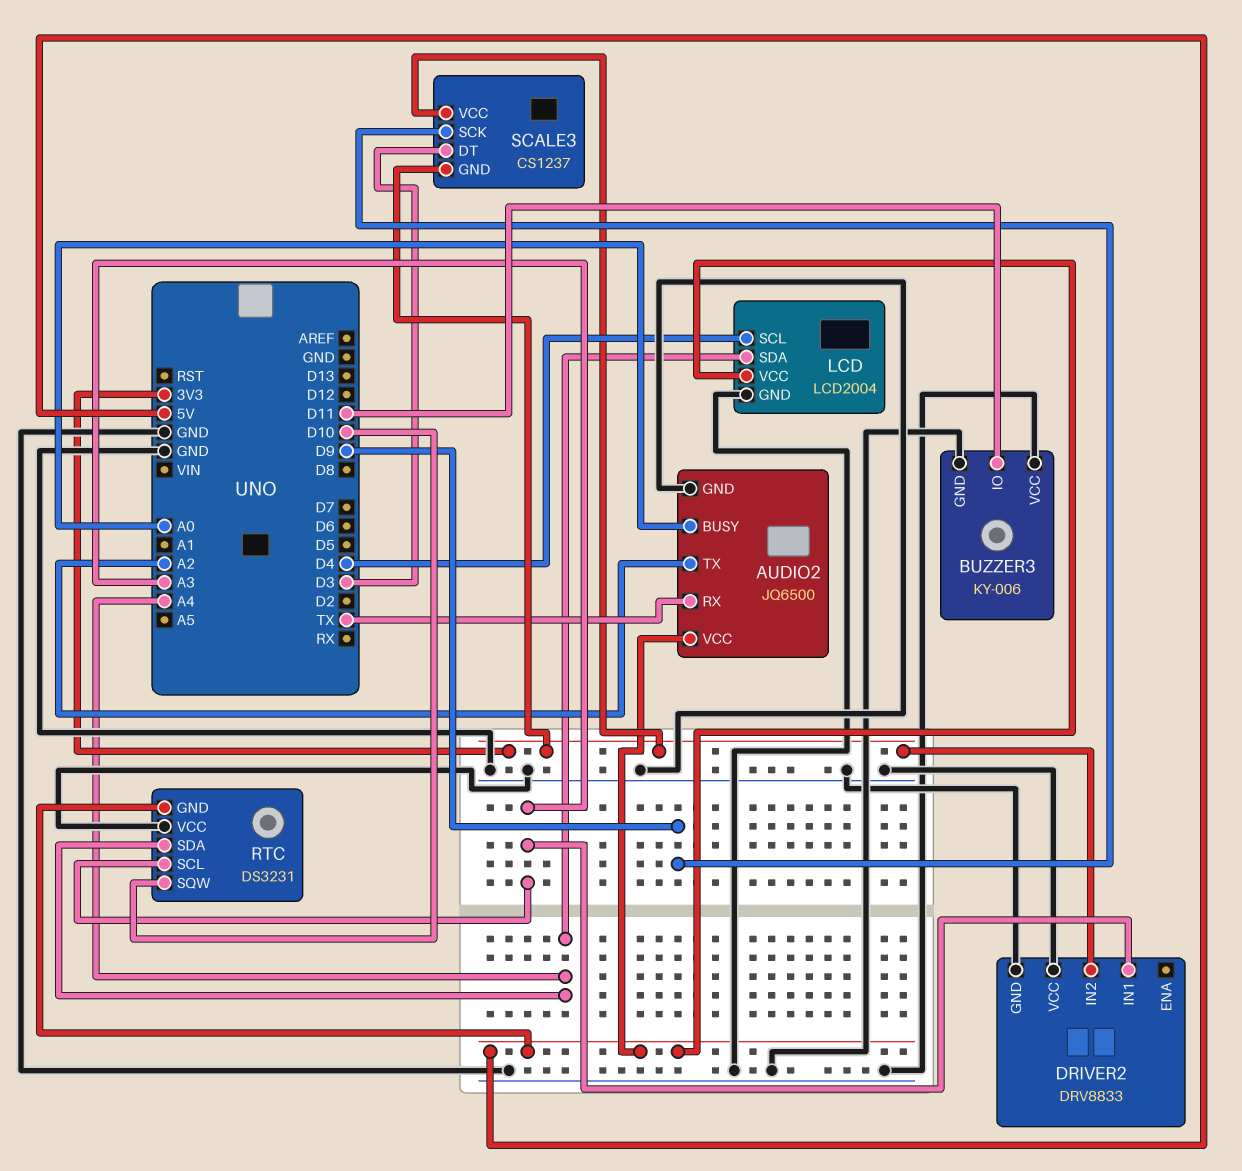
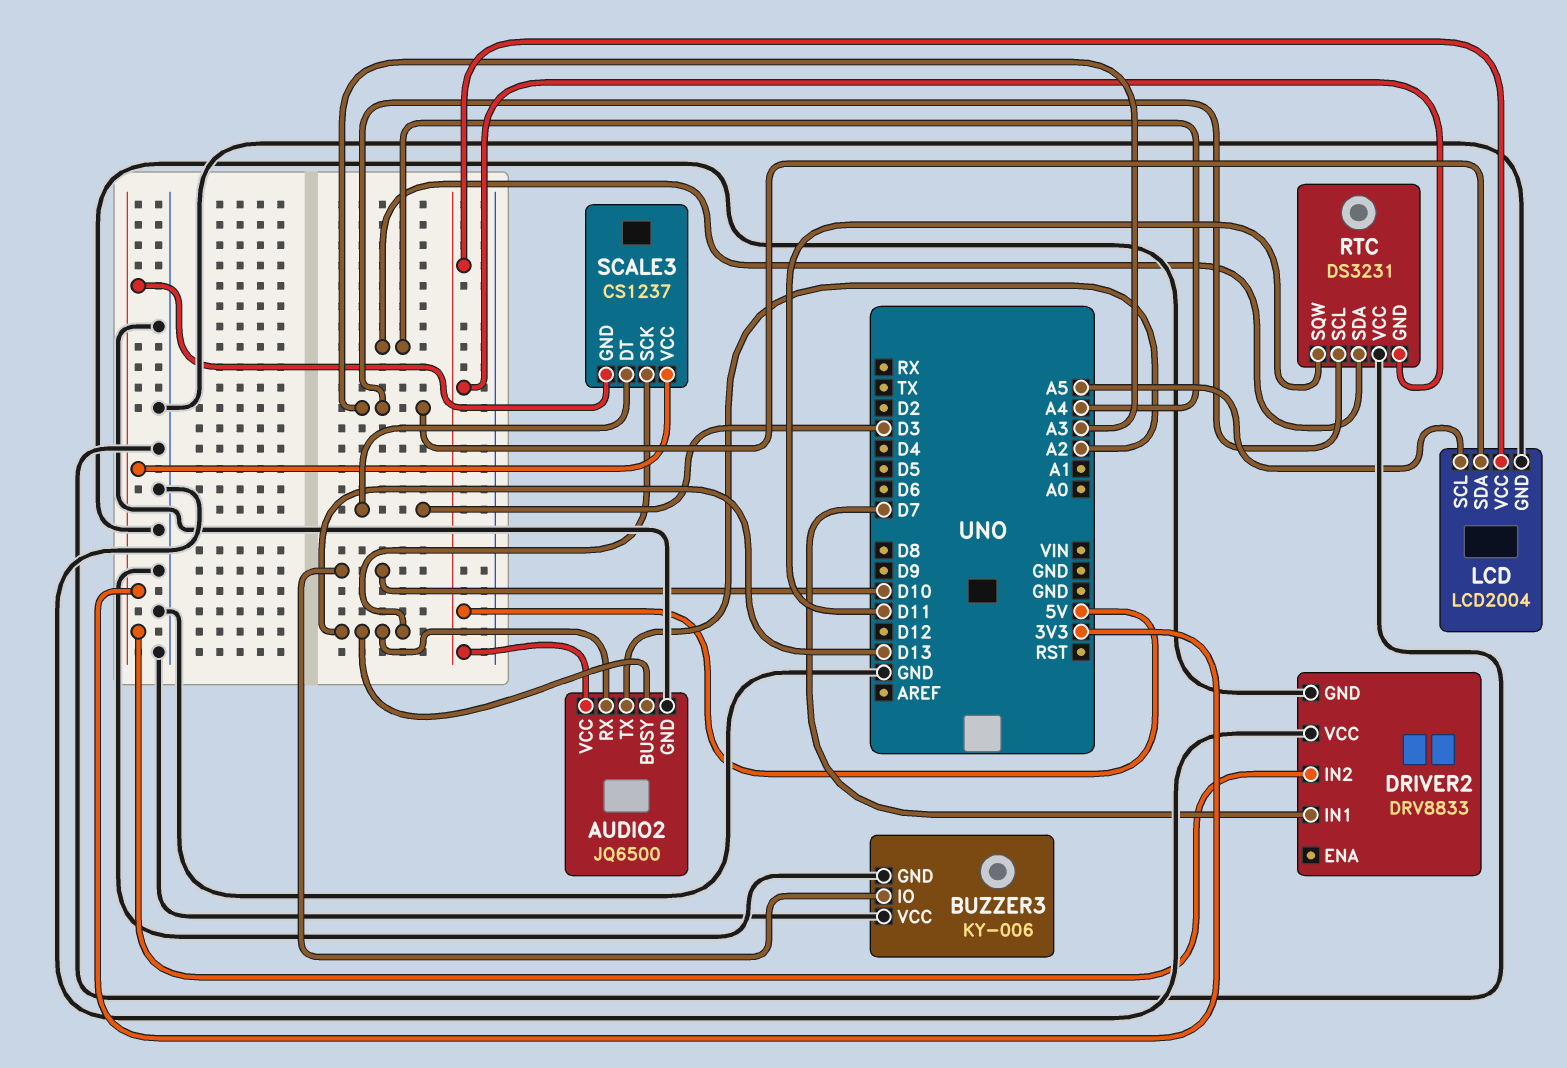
AUDIO2 pin BUSY: A0 -> D13
AUDIO2 pin RX: TX -> D13
BUZZER3 pin IO: D11 -> D10
DRIVER2 pin IN1: A3 -> D7
LCD pin SCL: D4 -> A5
LCD pin SDA: A4 -> A3
RTC pin SQW: D10 -> D11
SCALE3 pin SCK: D9 -> D13

